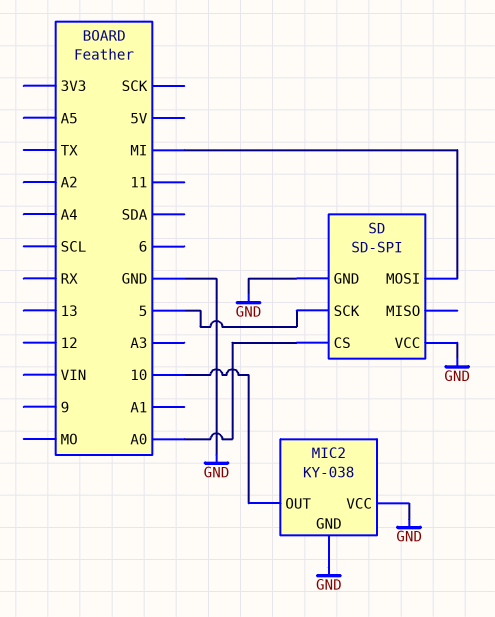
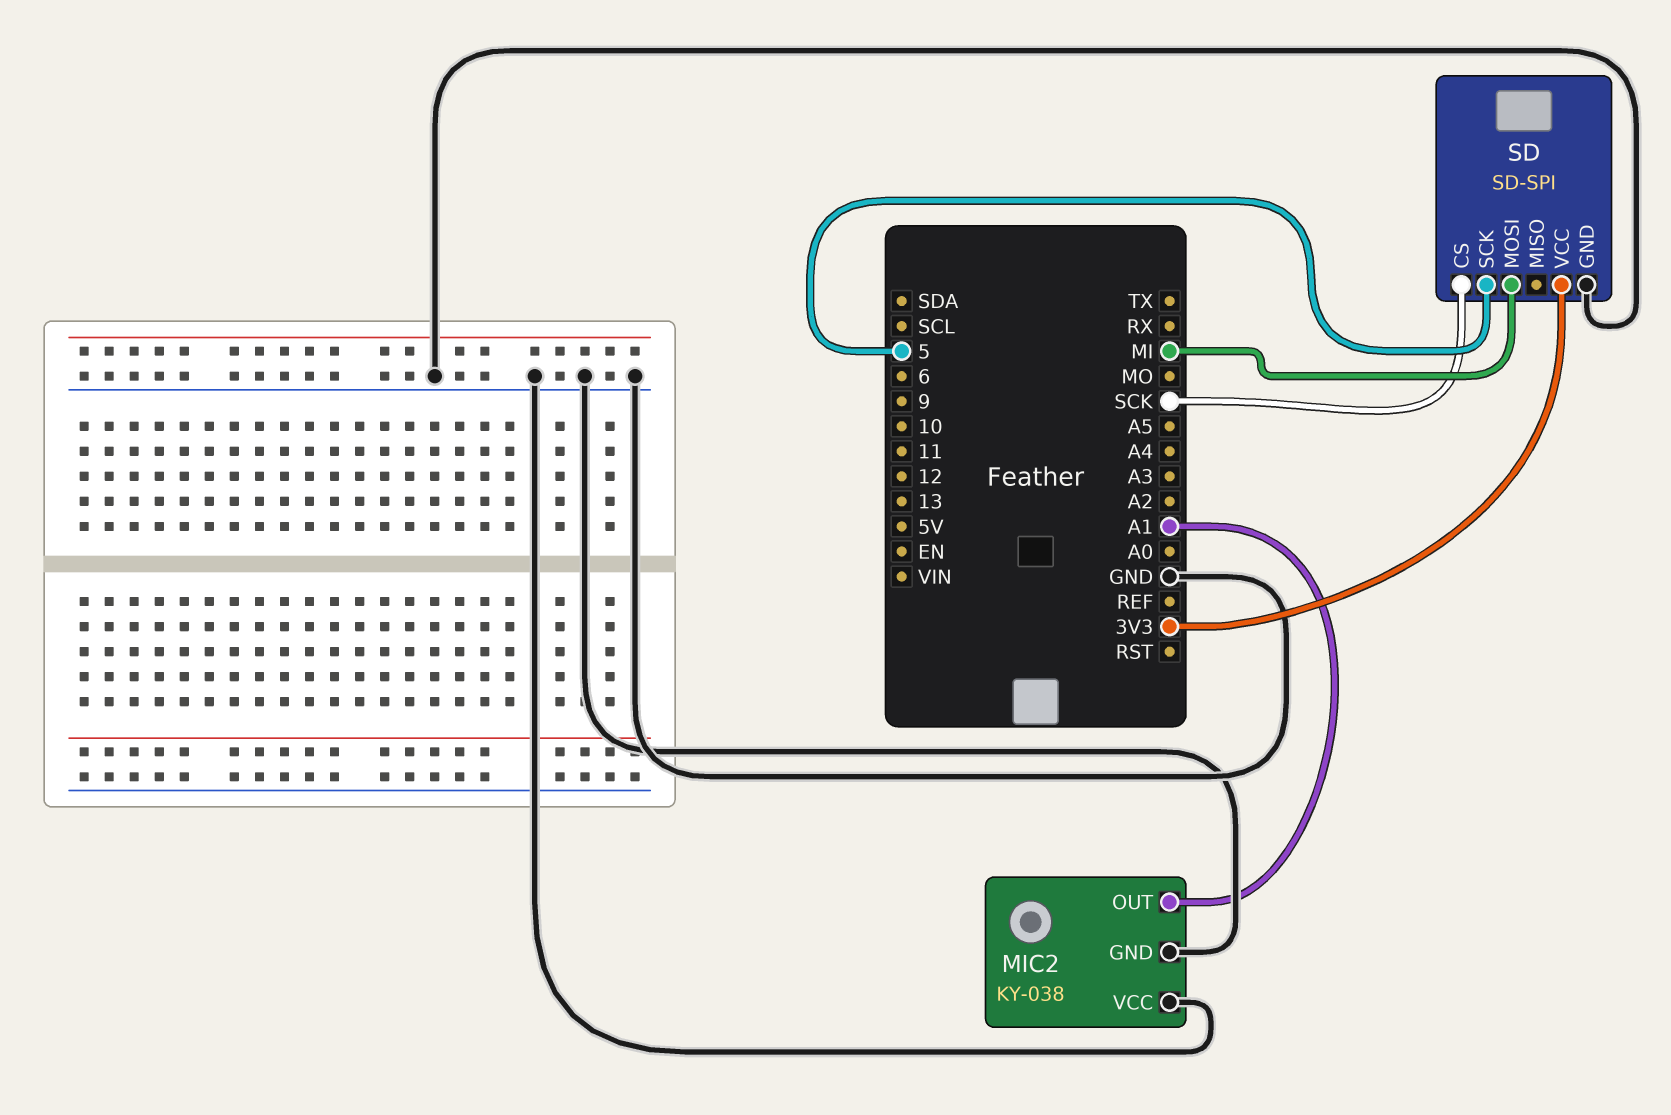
MIC2 pin OUT: 10 -> A1
SD pin CS: A0 -> SCK
SD pin VCC: GND -> 3V3

